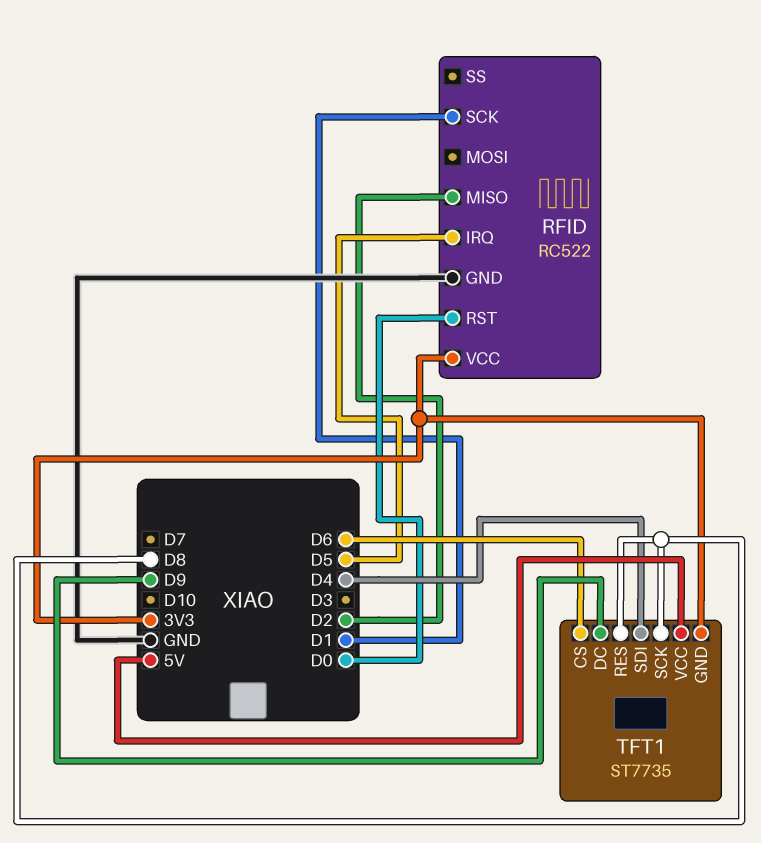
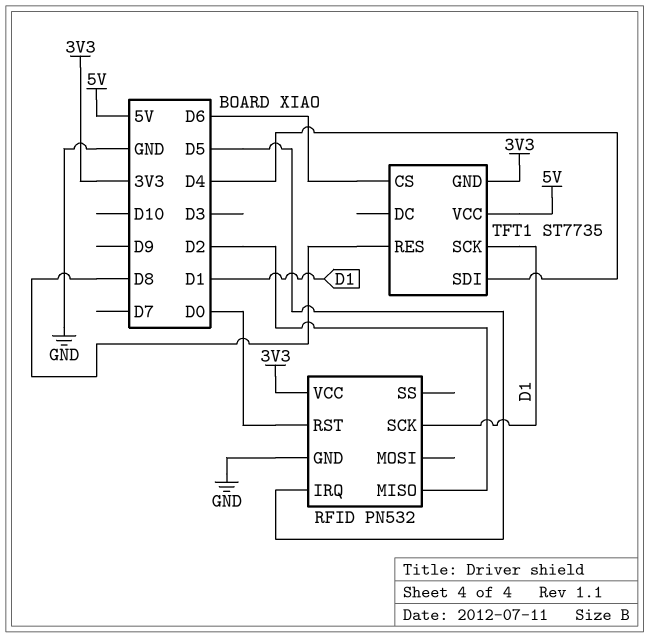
RFID: RC522 -> PN532
TFT1 pin DC: D9 -> none
TFT1 pin SCK: D8 -> D1

